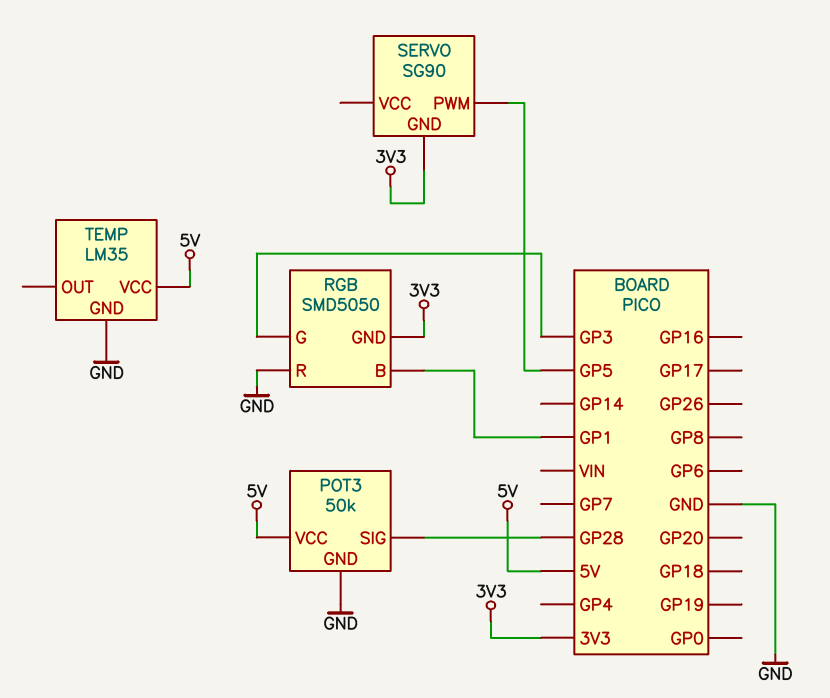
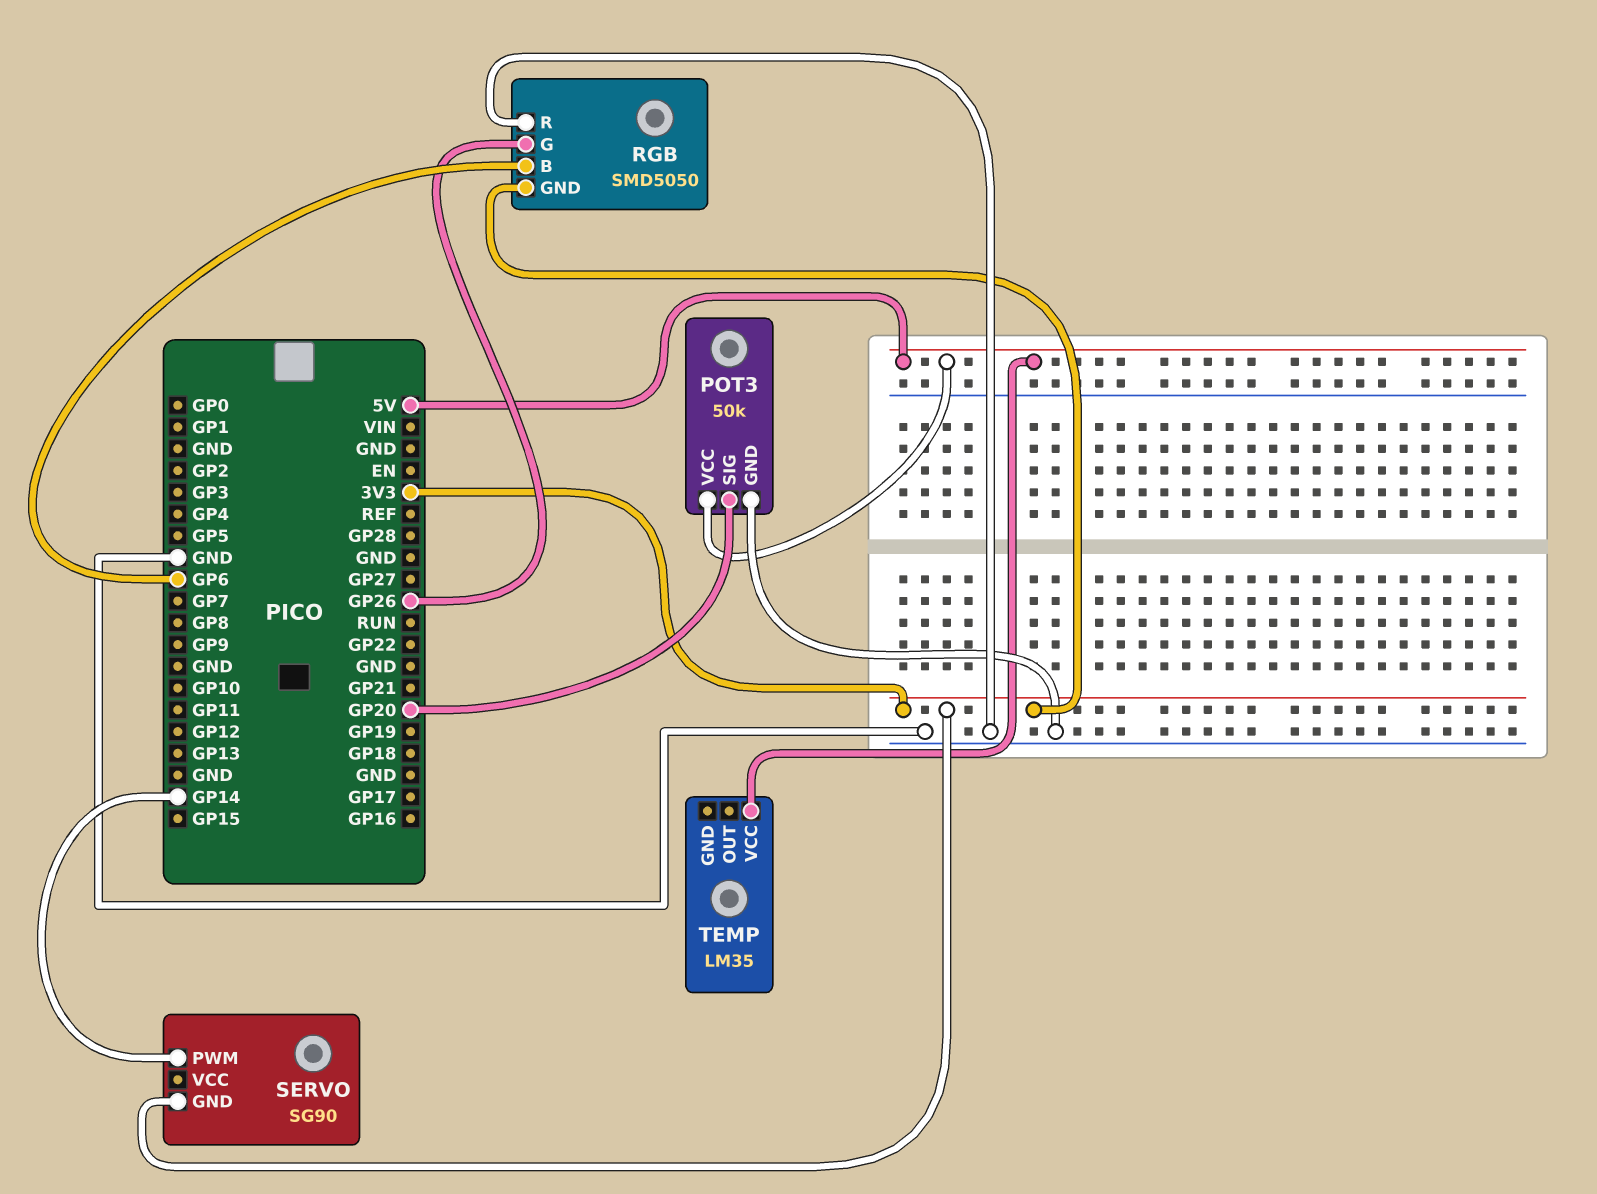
POT3 pin SIG: GP28 -> GP20
RGB pin B: GP1 -> GP6
RGB pin G: GP3 -> GP26
SERVO pin PWM: GP5 -> GP14
TEMP pin GND: GND -> none

